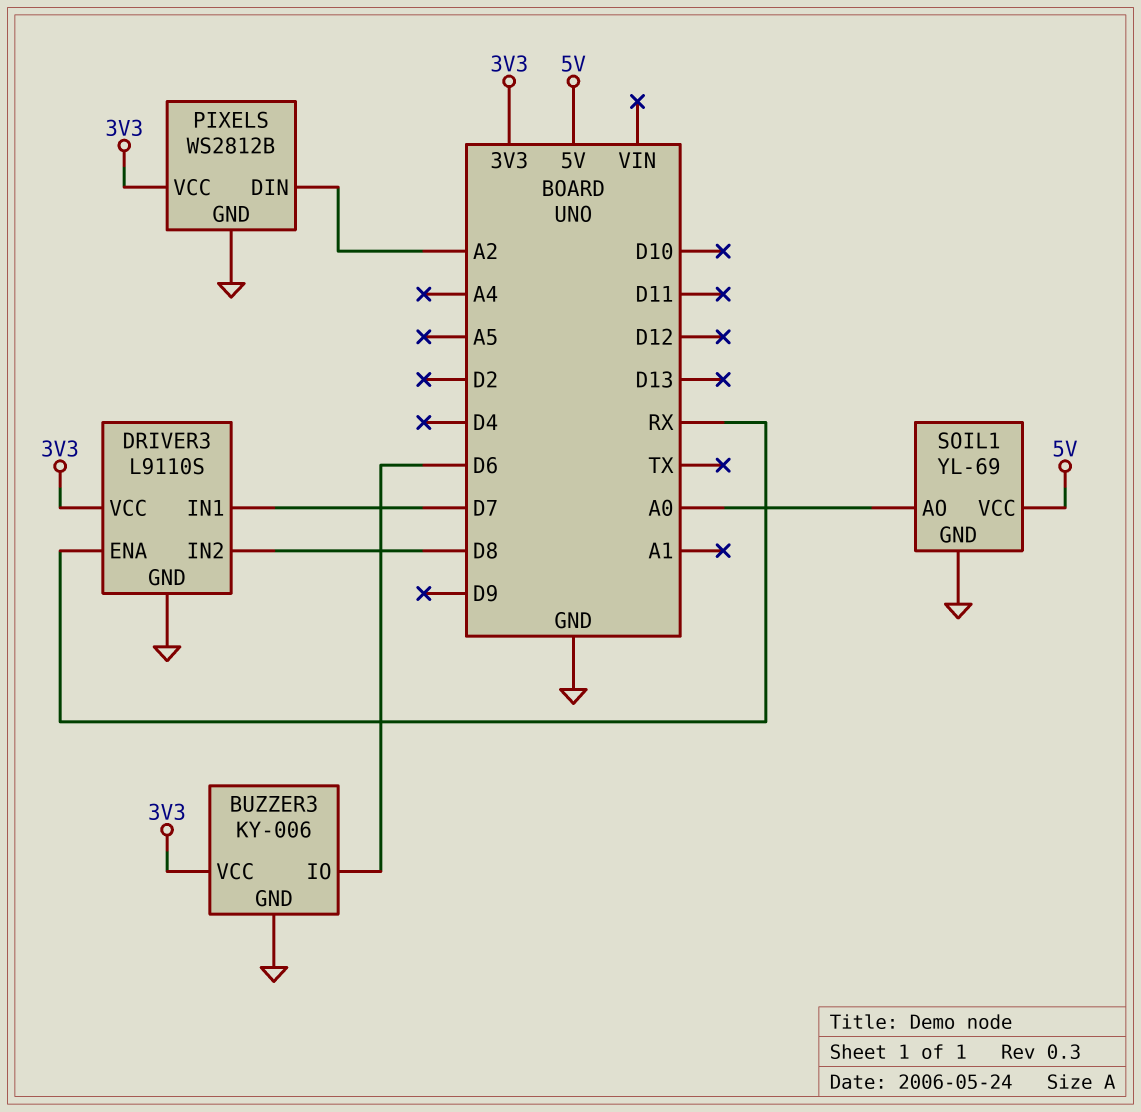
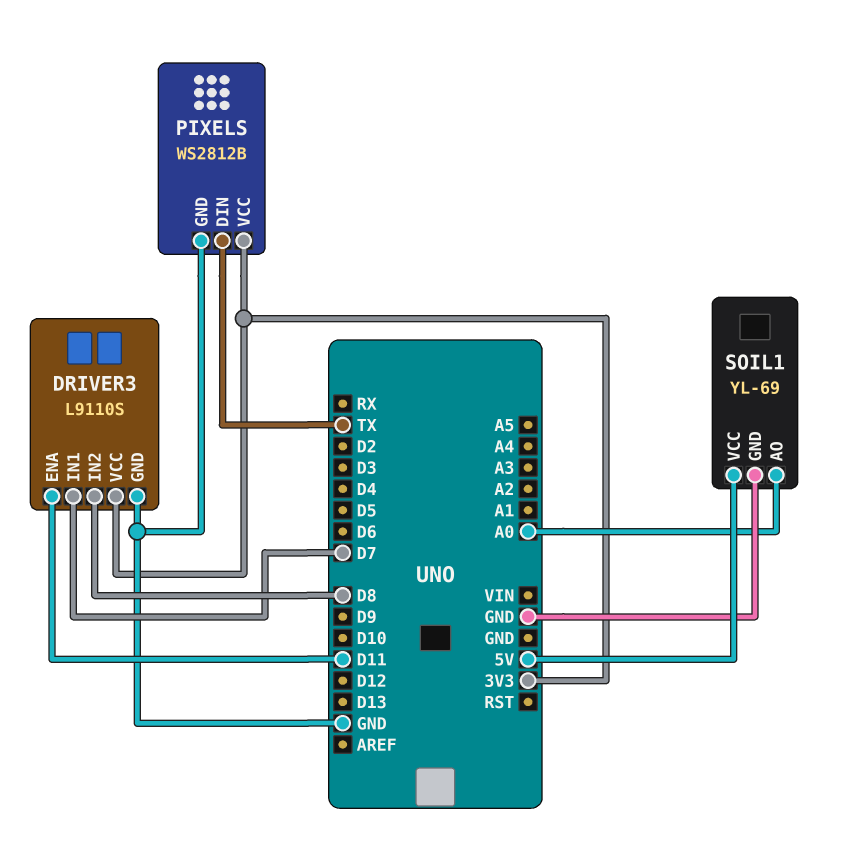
BUZZER3: KY-006 -> none
BUZZER3 pin GND: GND -> none
BUZZER3 pin IO: D6 -> none
BUZZER3 pin VCC: 3V3 -> none
DRIVER3 pin ENA: RX -> D11
PIXELS pin DIN: A2 -> TX

